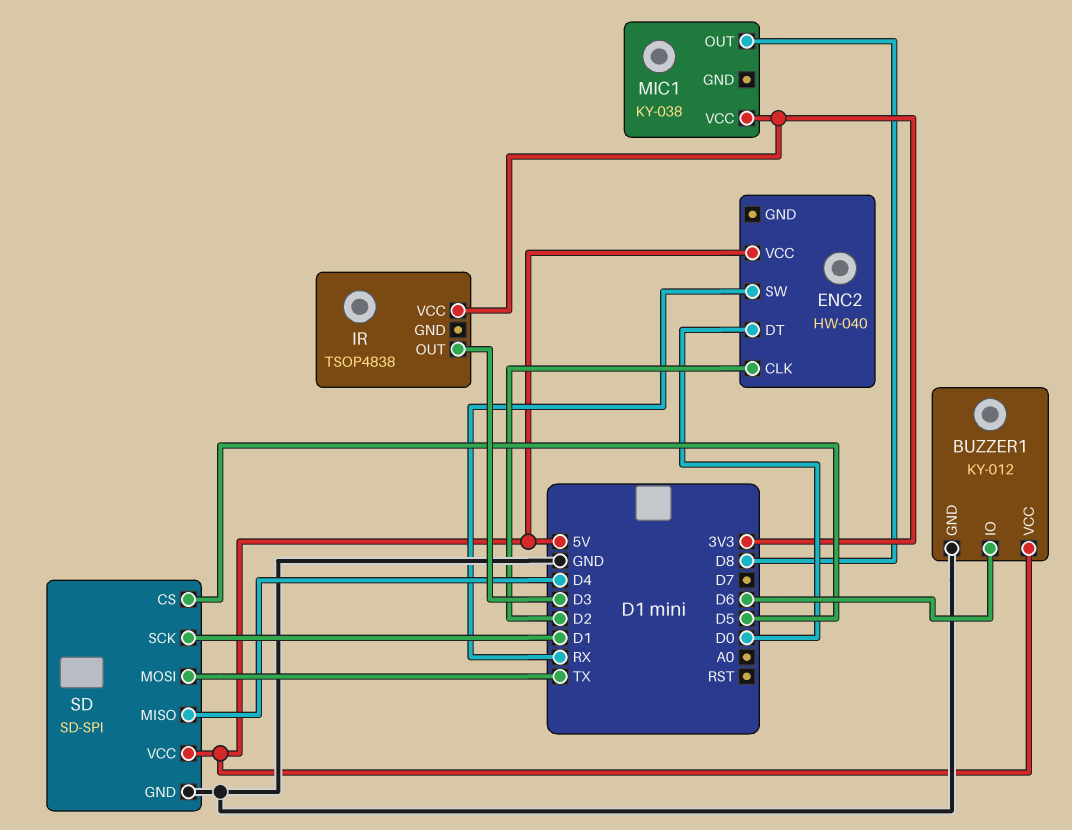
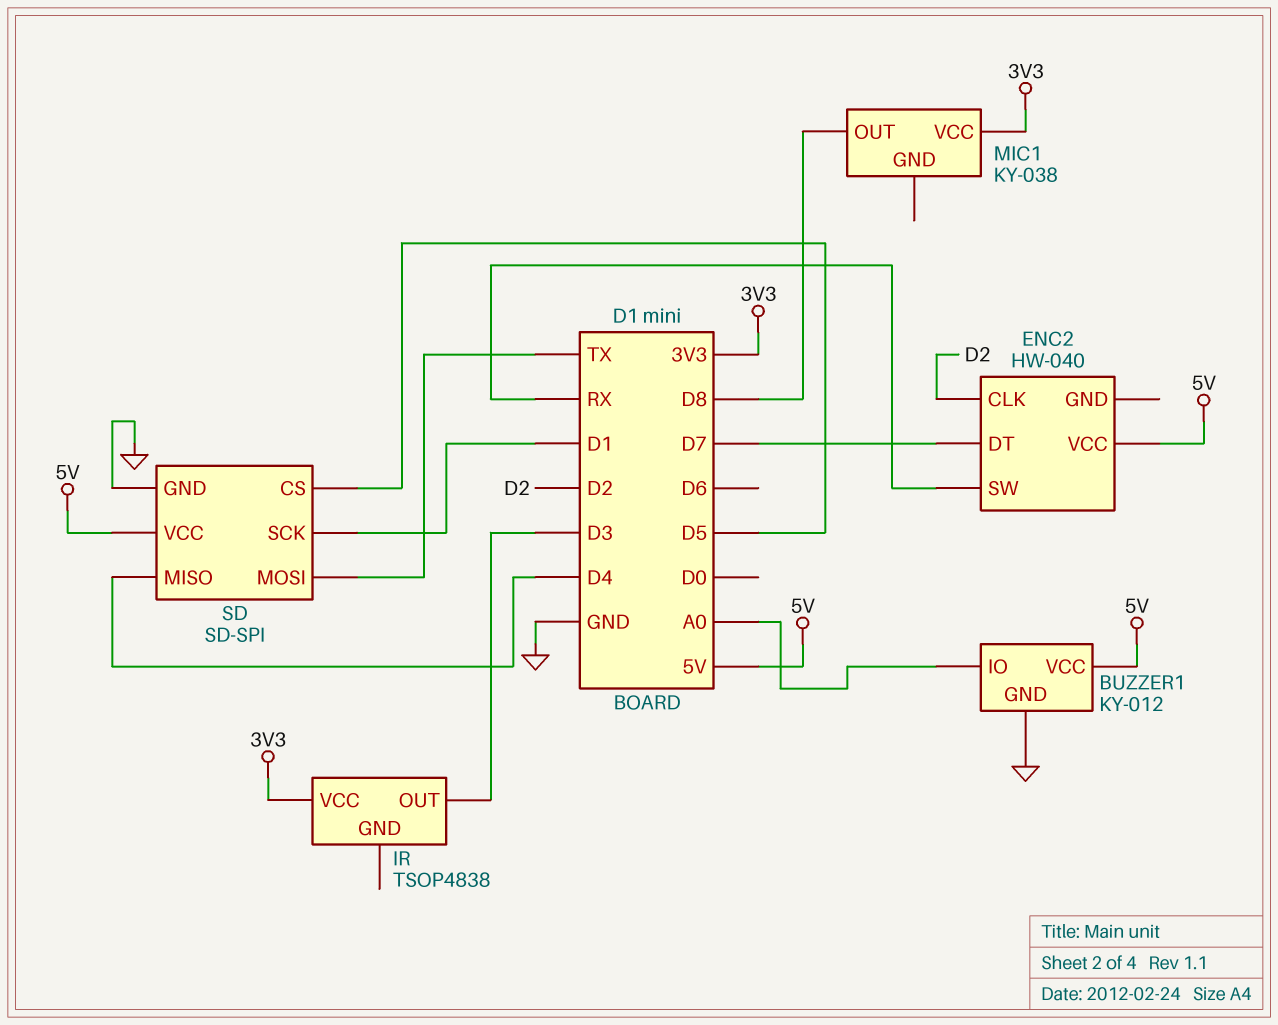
BUZZER1 pin IO: D6 -> A0
ENC2 pin DT: D0 -> D7

